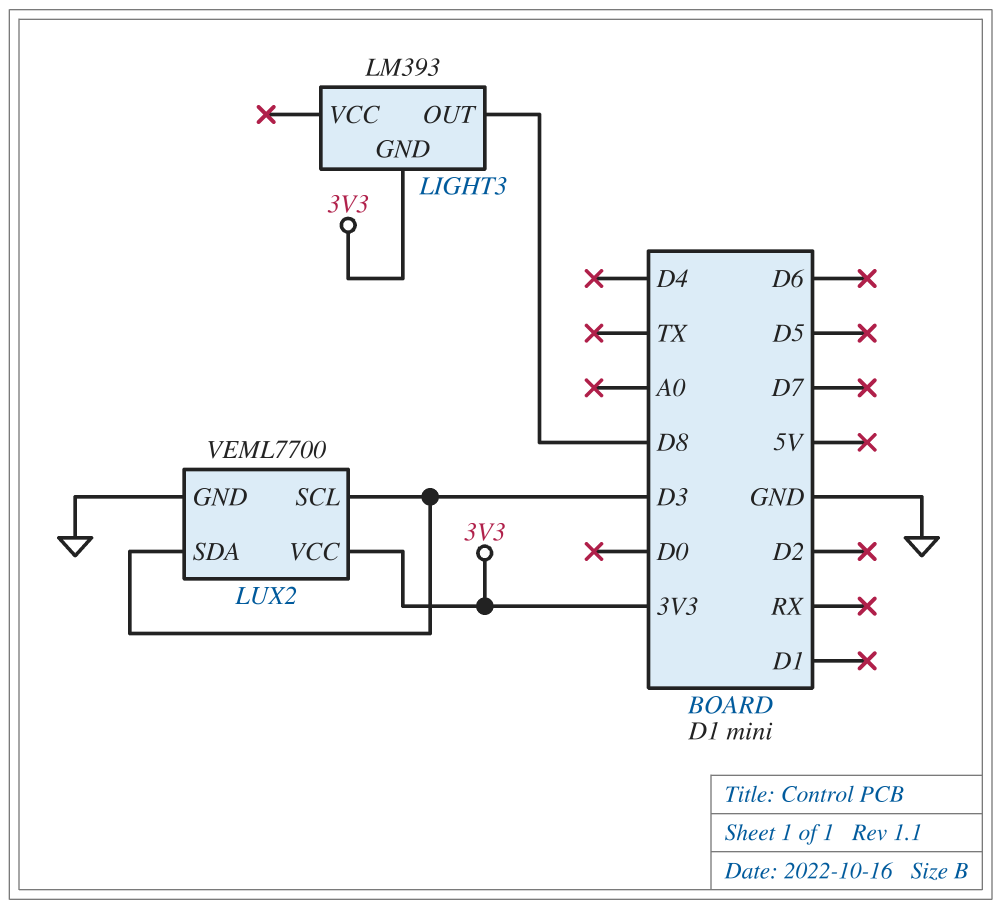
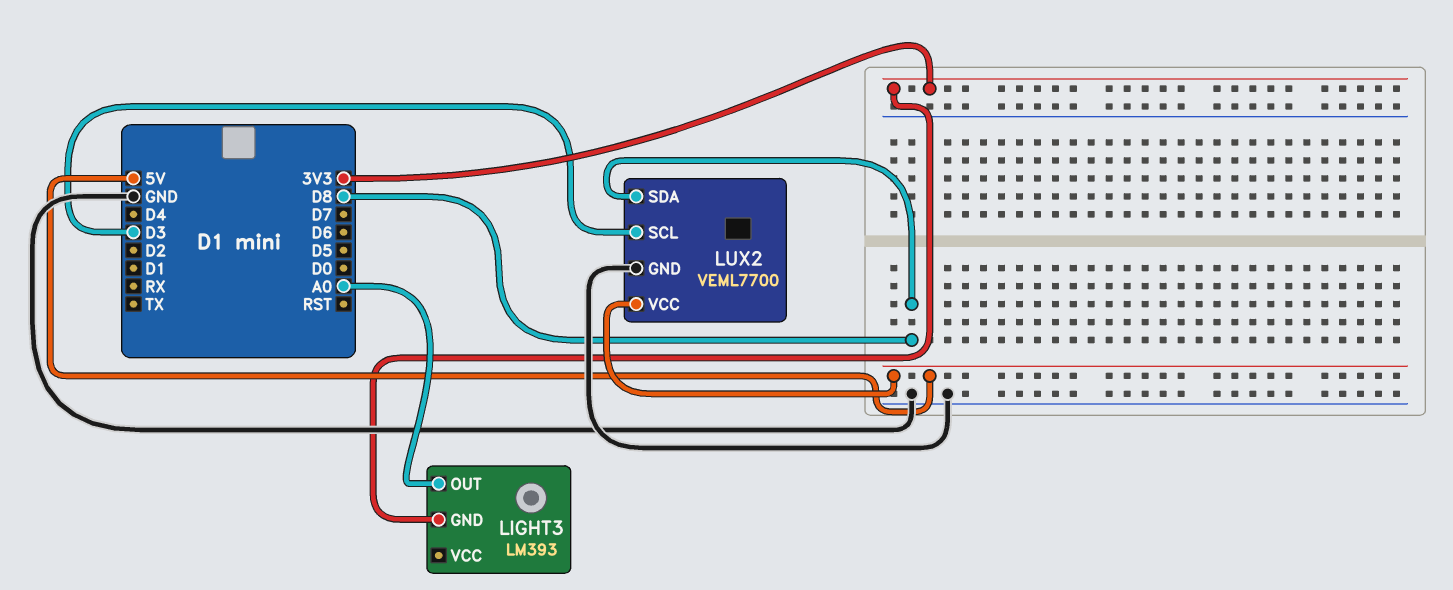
LIGHT3 pin OUT: D8 -> A0
LUX2 pin SDA: D3 -> D8
LUX2 pin VCC: 3V3 -> 5V

